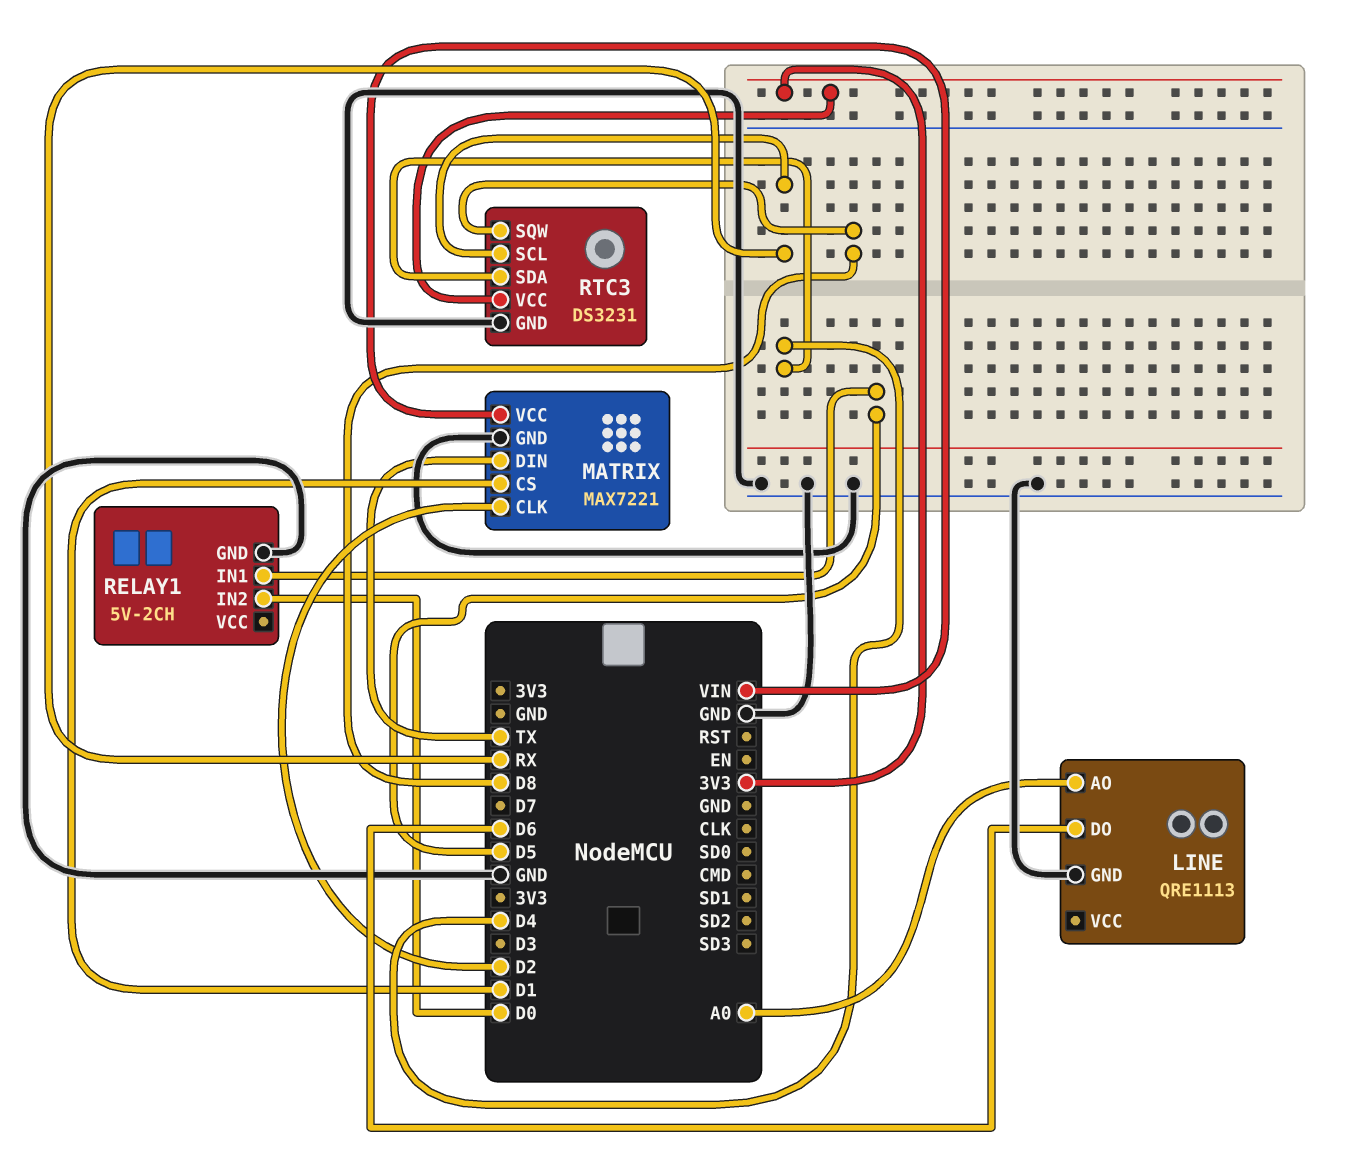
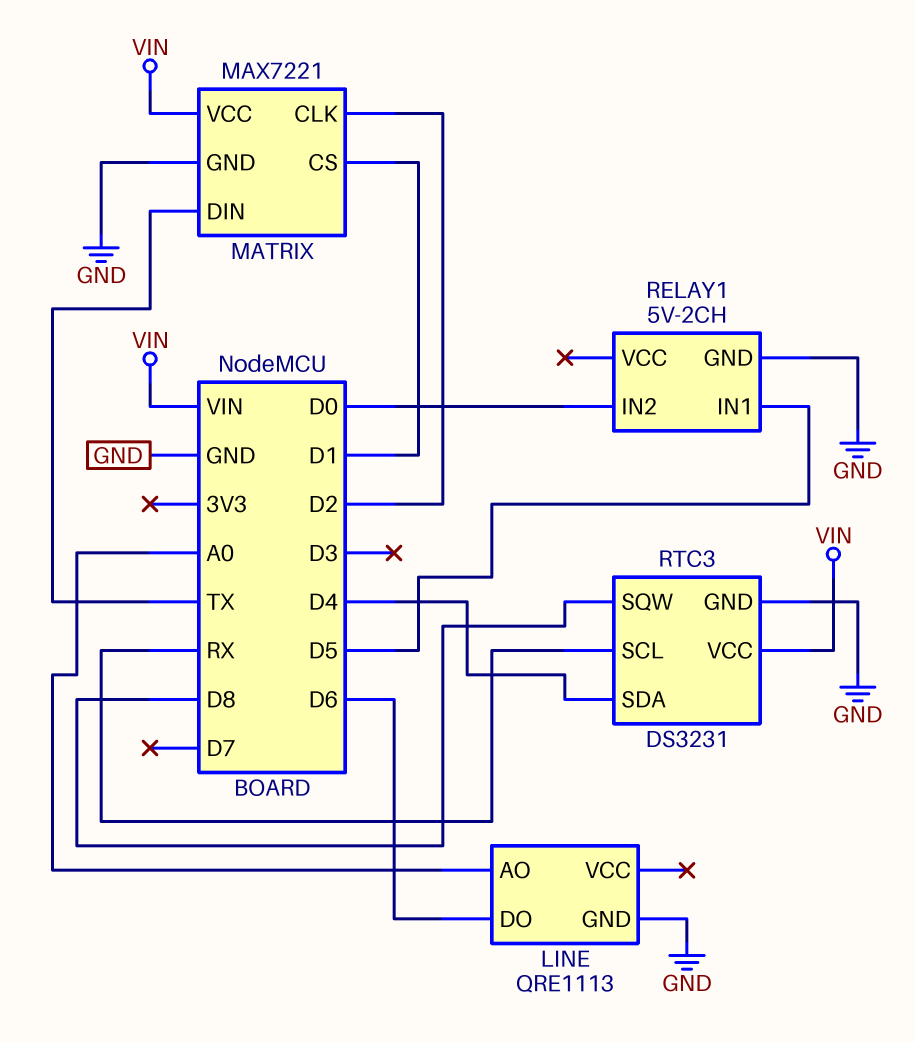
RTC3 pin VCC: 3V3 -> VIN

